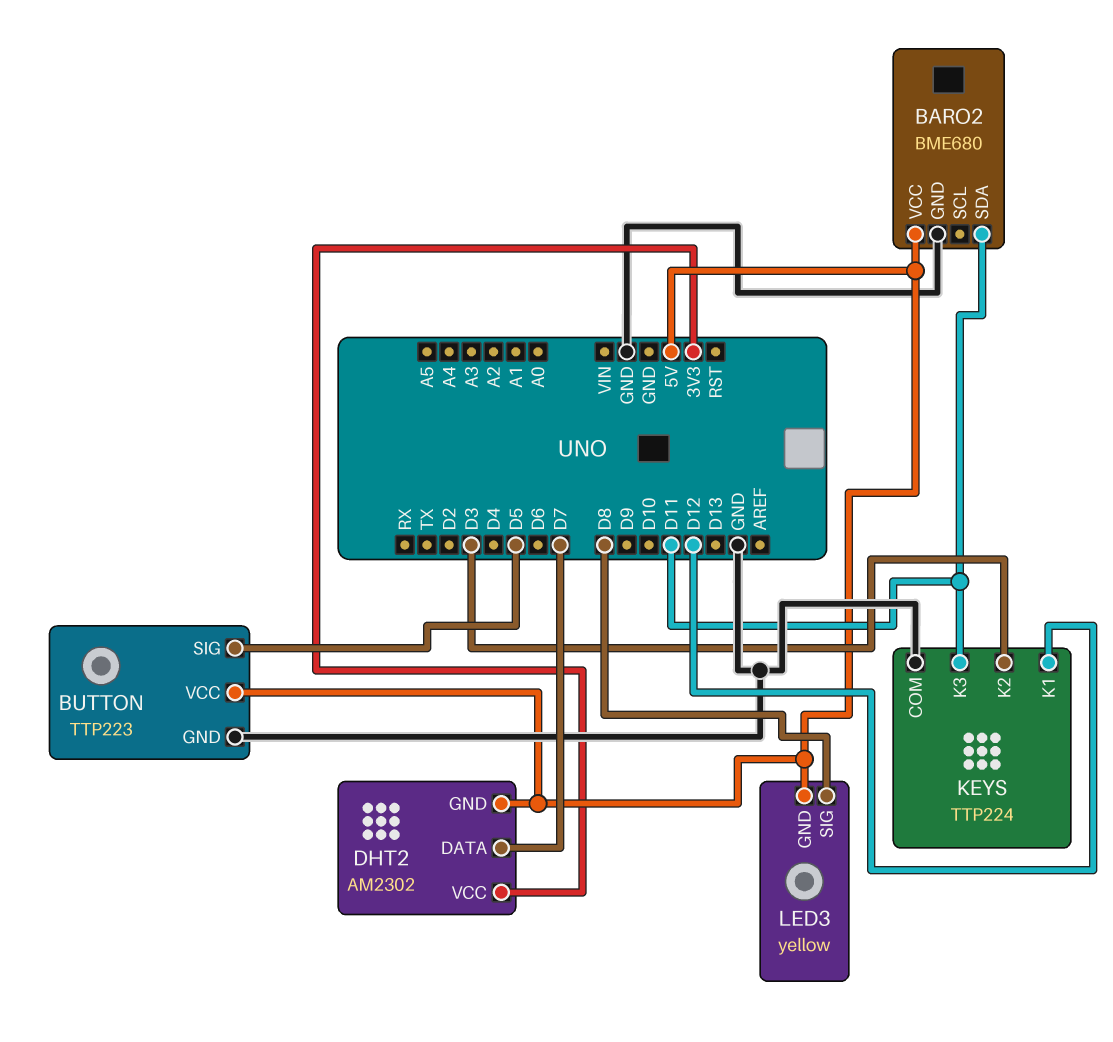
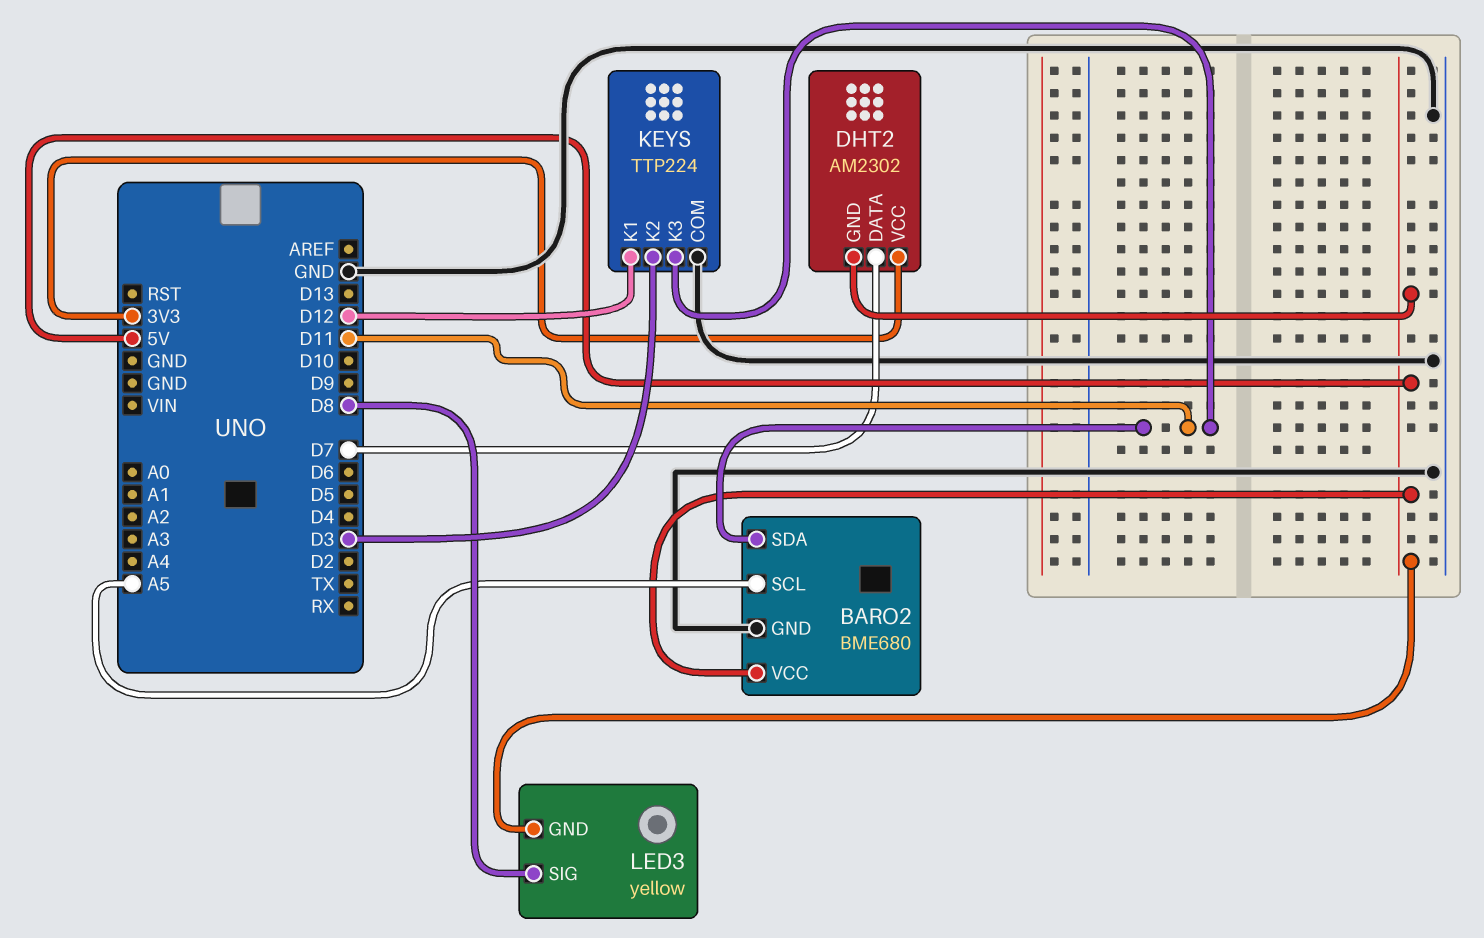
BARO2 pin SCL: none -> A5
BUTTON: TTP223 -> none
BUTTON pin GND: GND -> none
BUTTON pin SIG: D5 -> none
BUTTON pin VCC: 5V -> none

